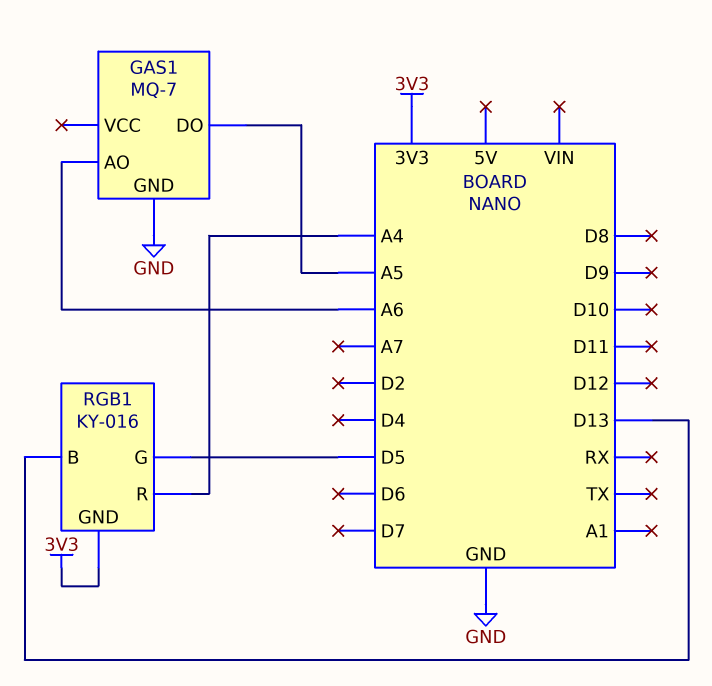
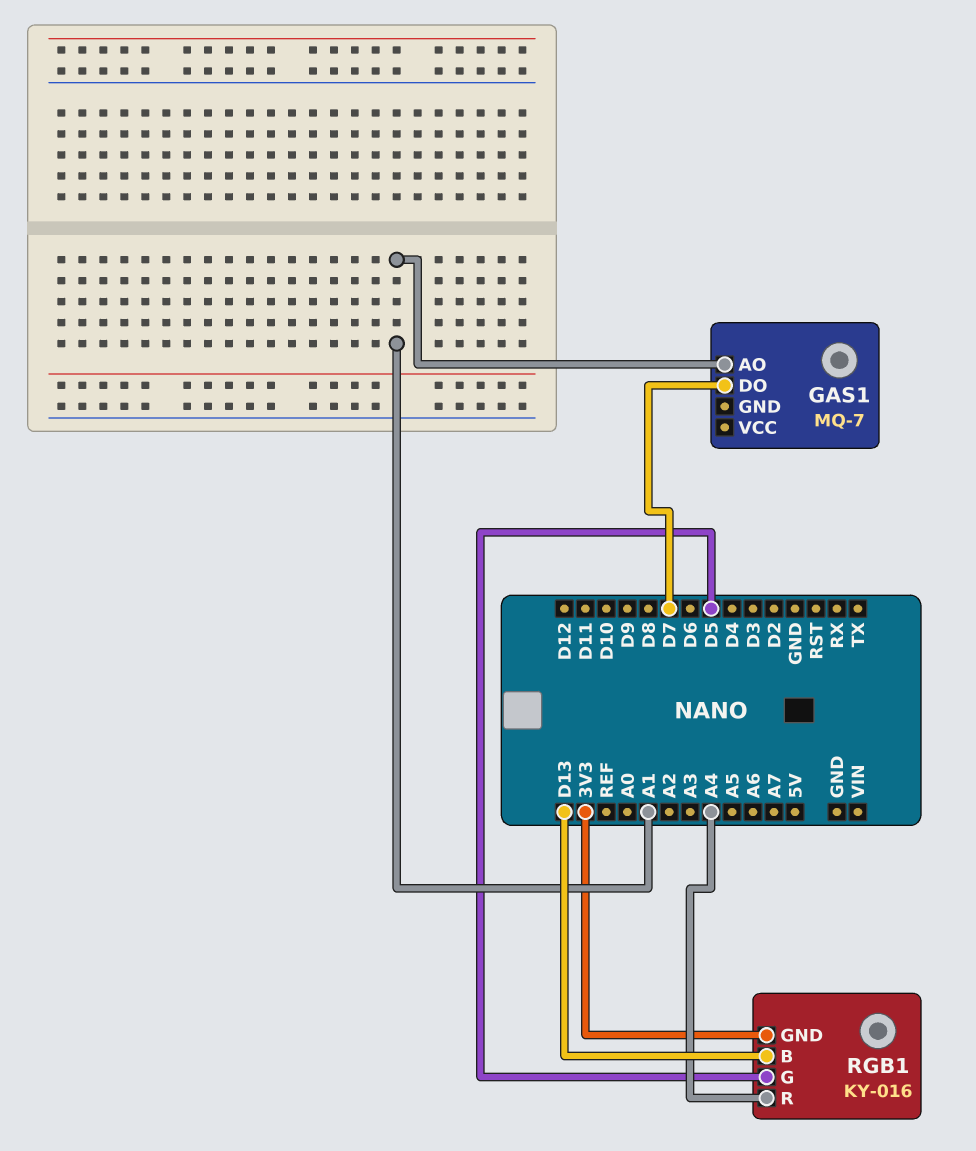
GAS1 pin AO: A6 -> A1
GAS1 pin DO: A5 -> D7
GAS1 pin GND: GND -> none

